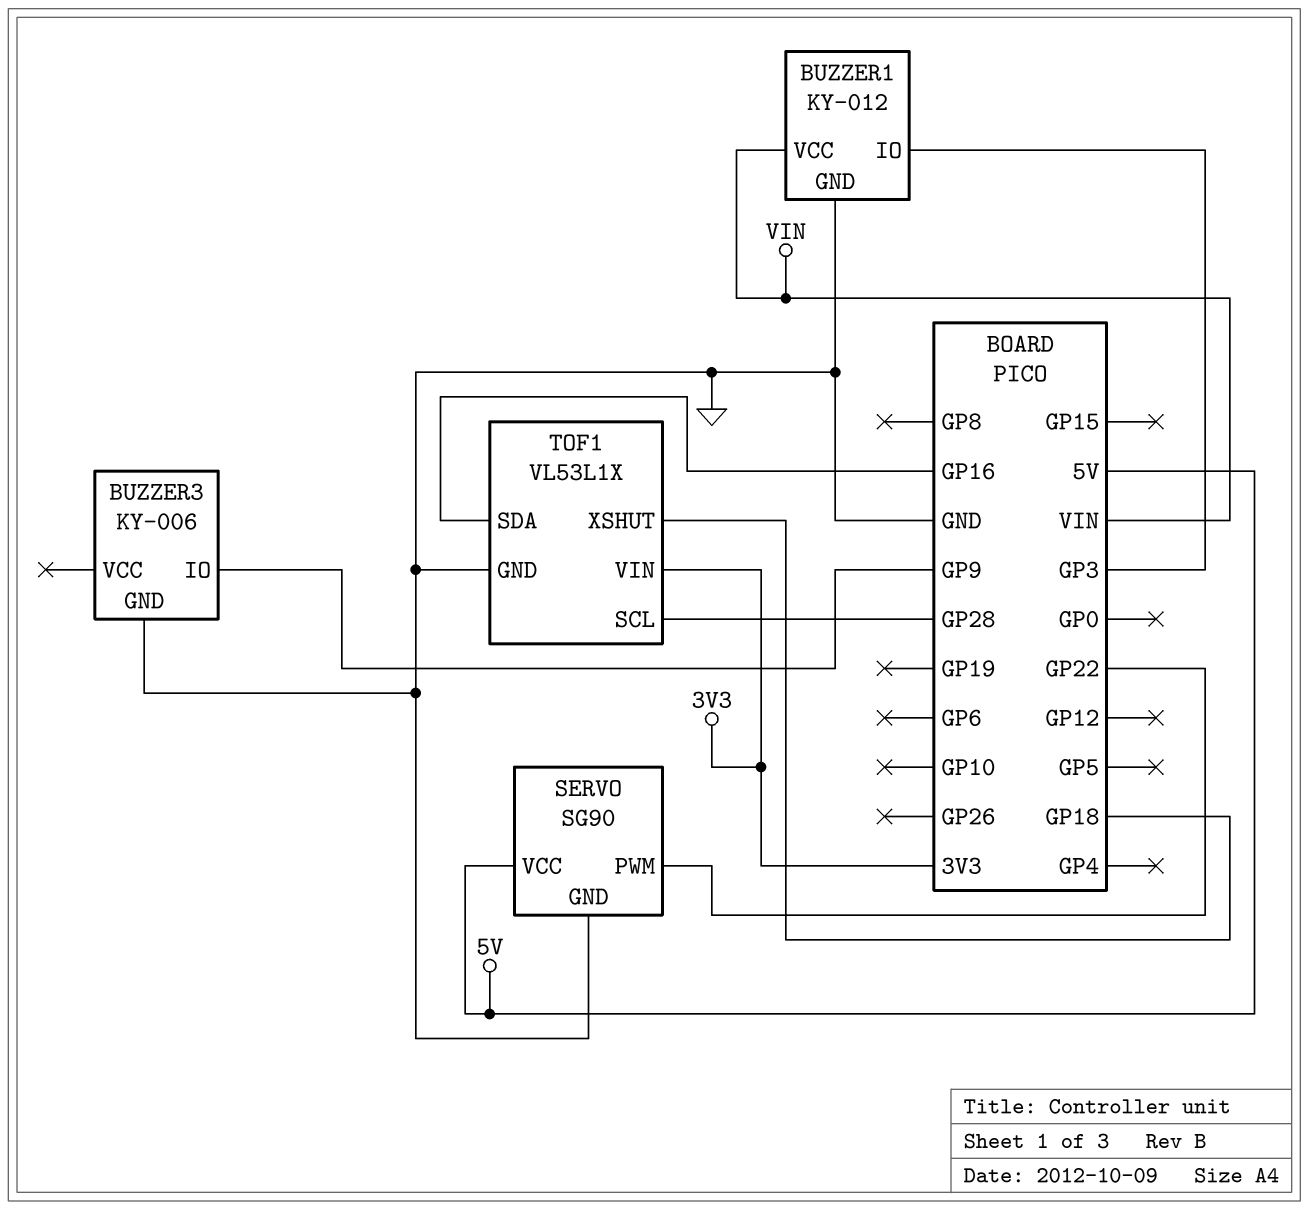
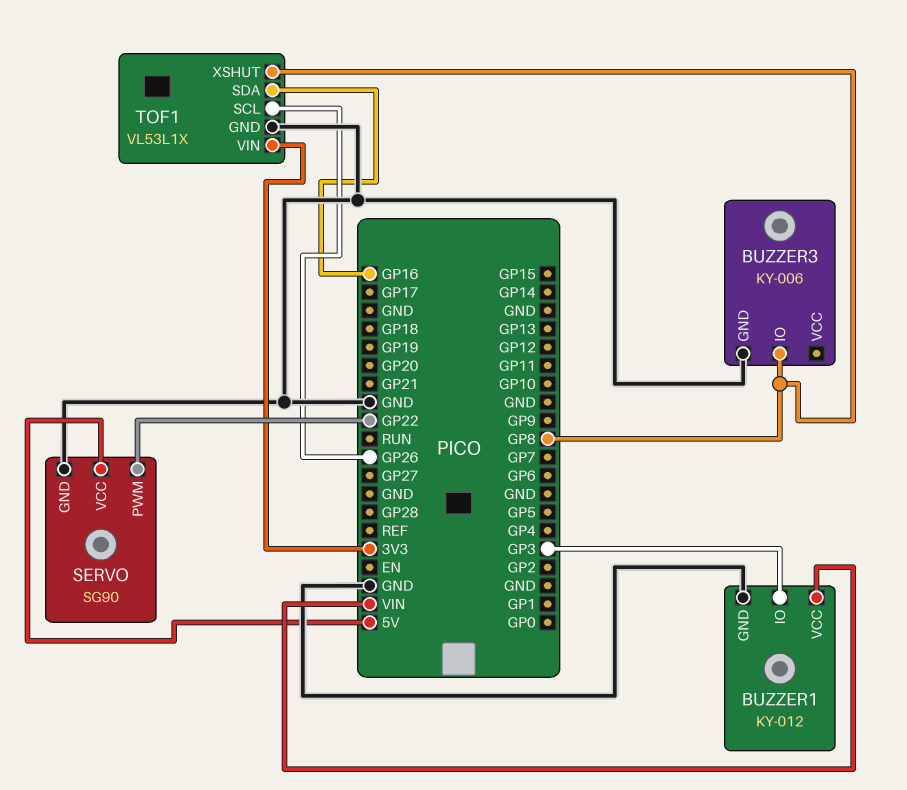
BUZZER3 pin IO: GP9 -> GP8
TOF1 pin SCL: GP28 -> GP26
TOF1 pin XSHUT: GP18 -> GP8

